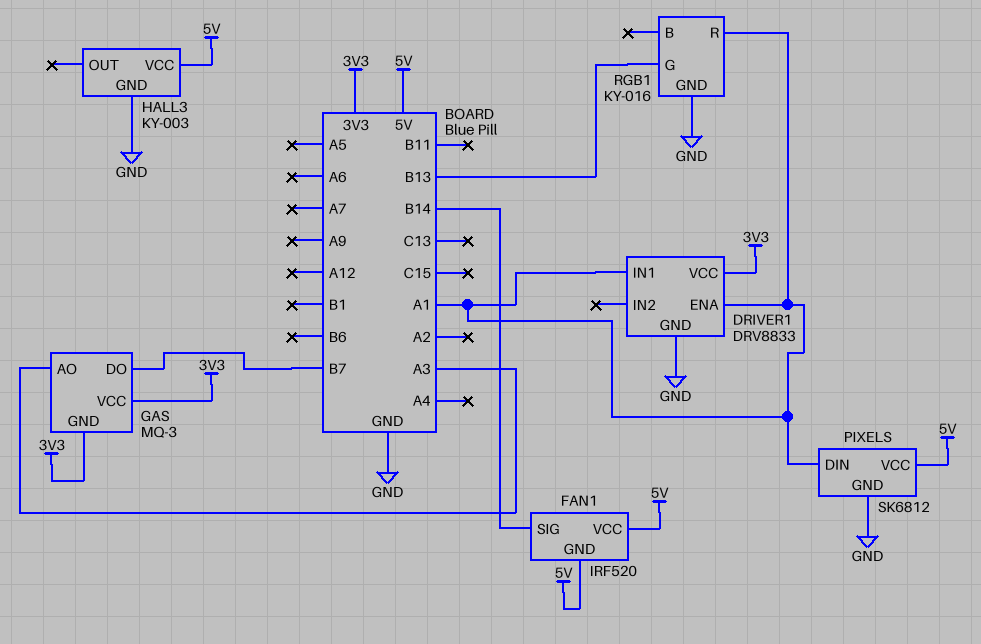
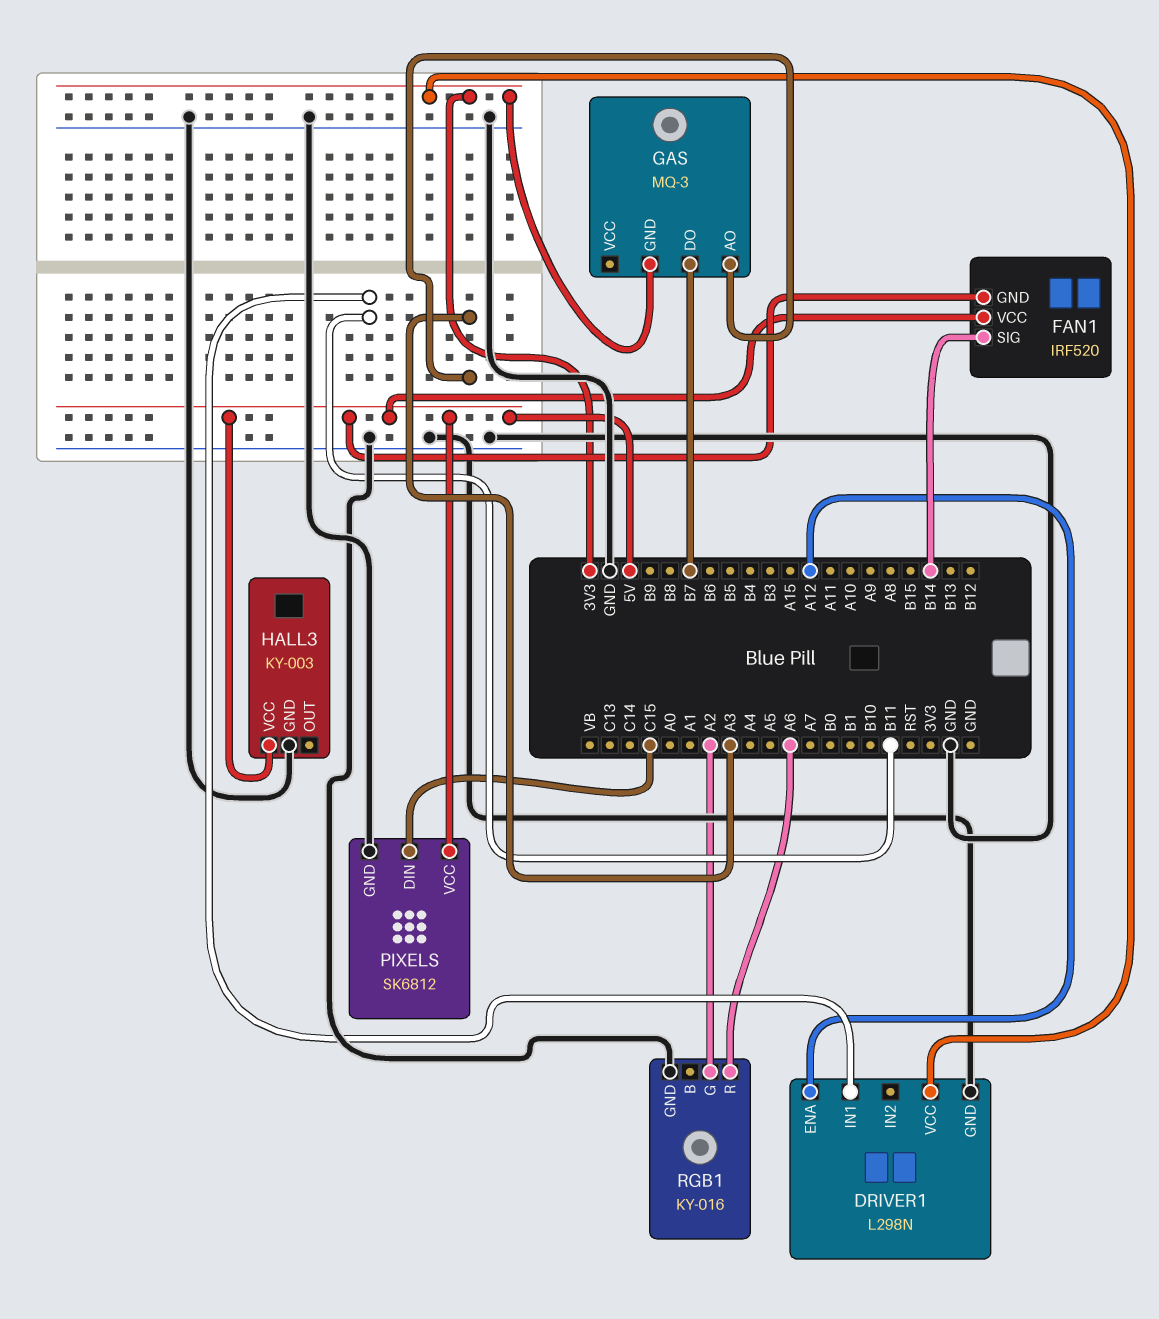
DRIVER1: DRV8833 -> L298N
DRIVER1 pin ENA: A1 -> A12
DRIVER1 pin IN1: A1 -> B11
GAS pin VCC: 3V3 -> none
PIXELS pin DIN: A1 -> C15
RGB1 pin G: B13 -> A2
RGB1 pin R: A1 -> A6

